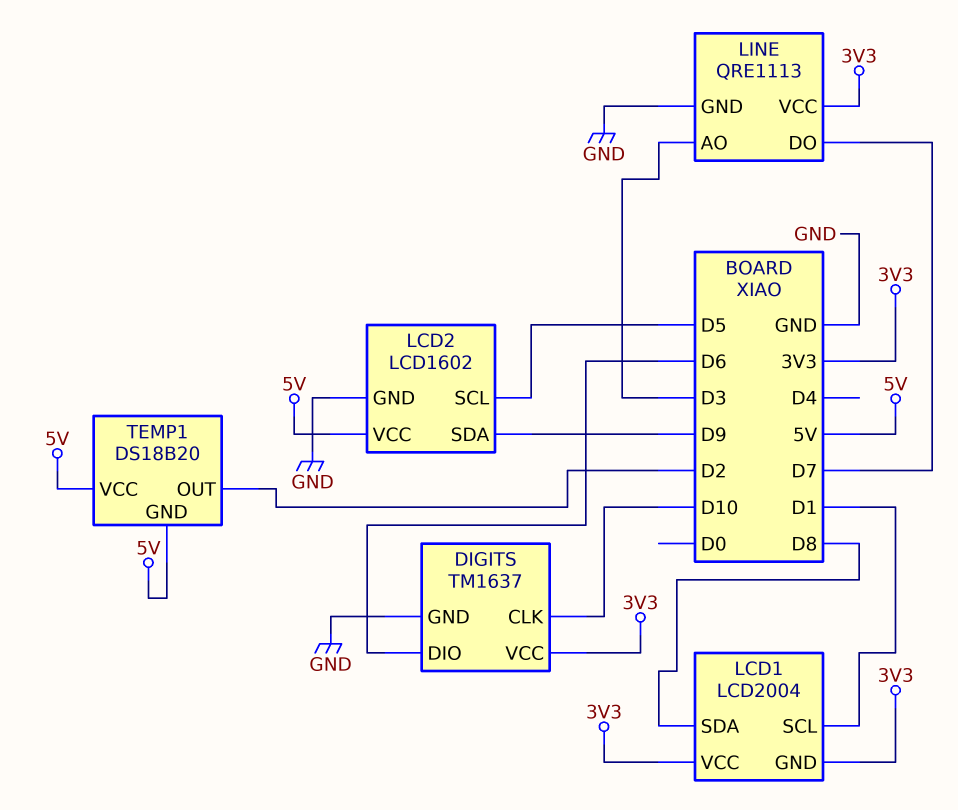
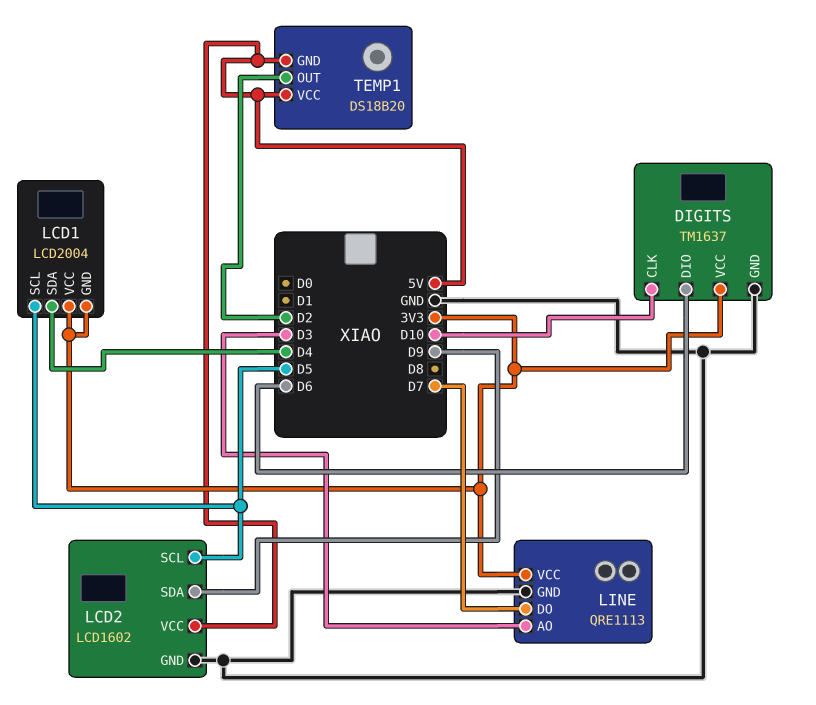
LCD1 pin SCL: D1 -> D5
LCD1 pin SDA: D8 -> D4

